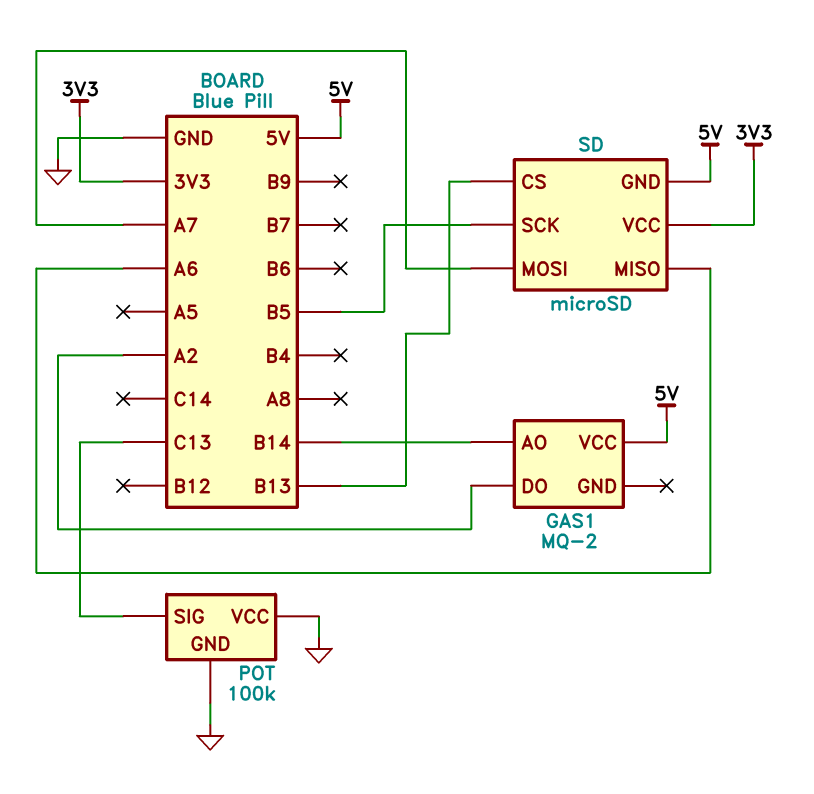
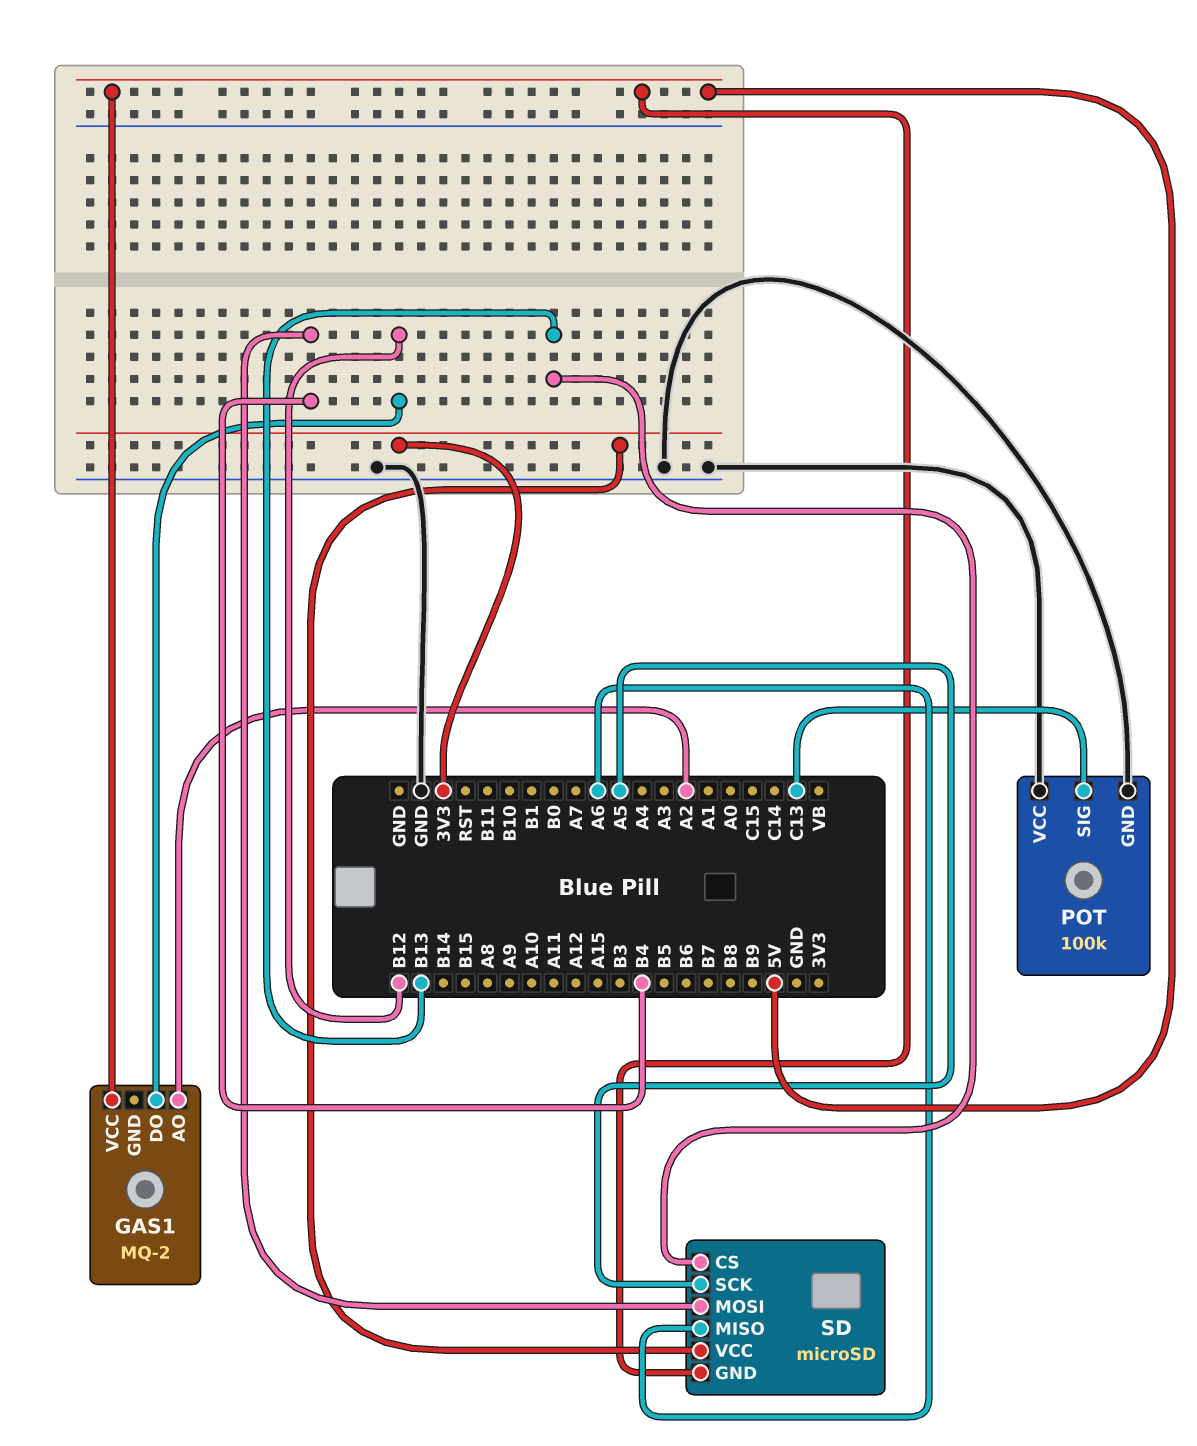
GAS1 pin AO: B14 -> A2
GAS1 pin DO: A2 -> B12
SD pin MOSI: A7 -> B4
SD pin SCK: B5 -> A5

